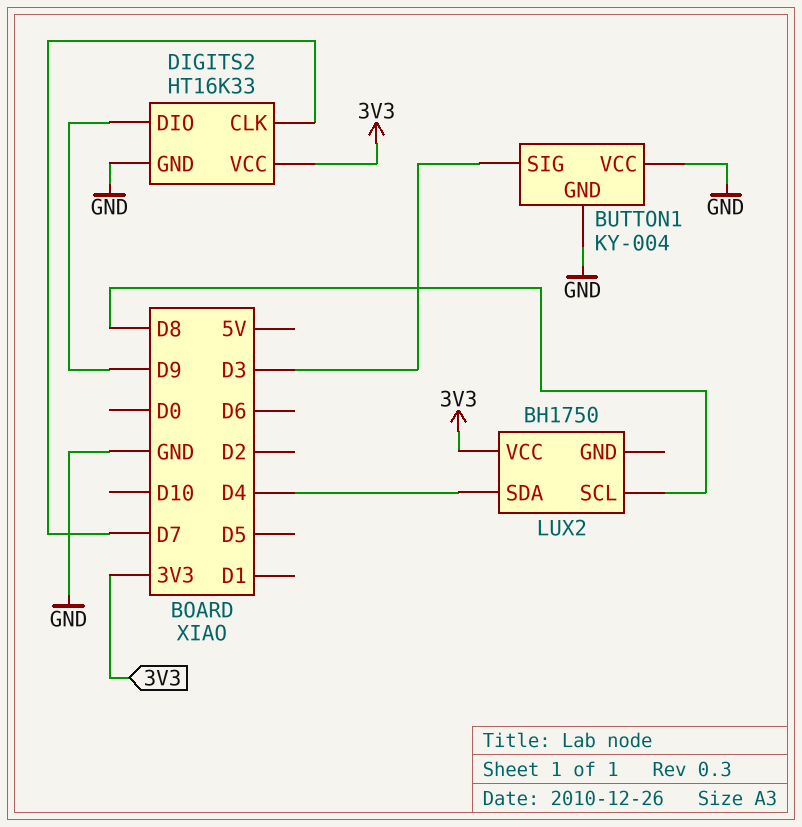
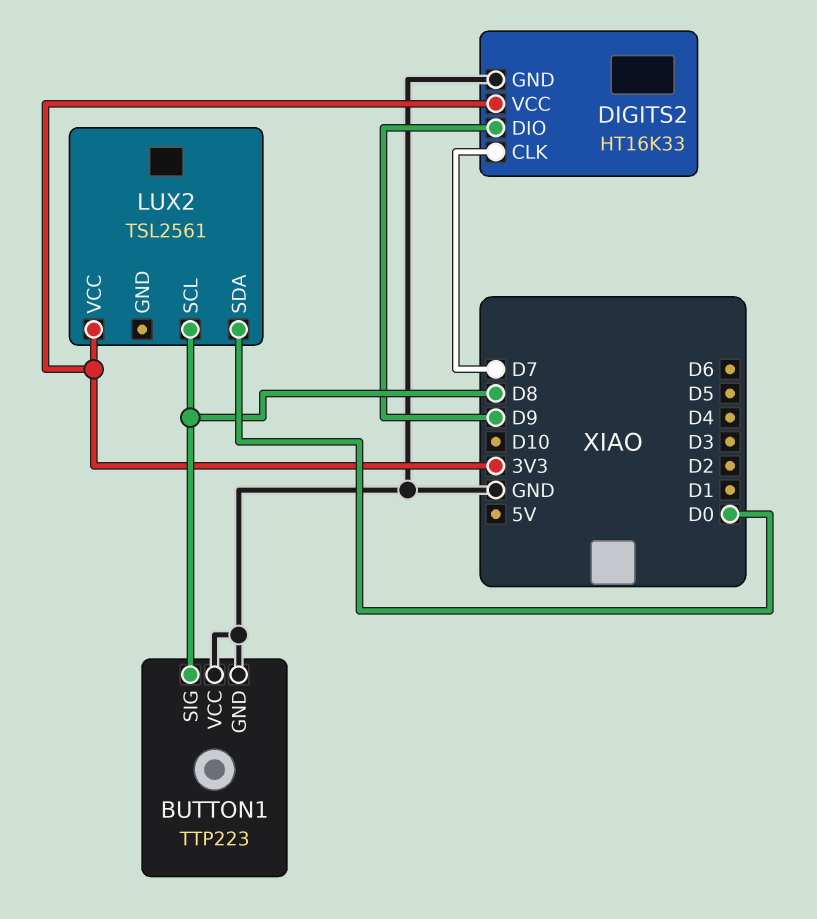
BUTTON1: KY-004 -> TTP223
BUTTON1 pin SIG: D3 -> D8
LUX2: BH1750 -> TSL2561
LUX2 pin SDA: D4 -> D0

